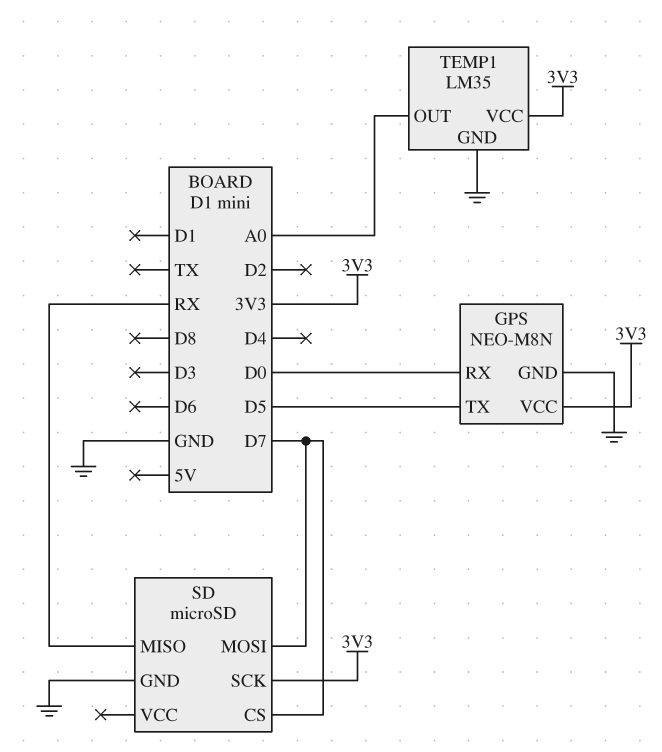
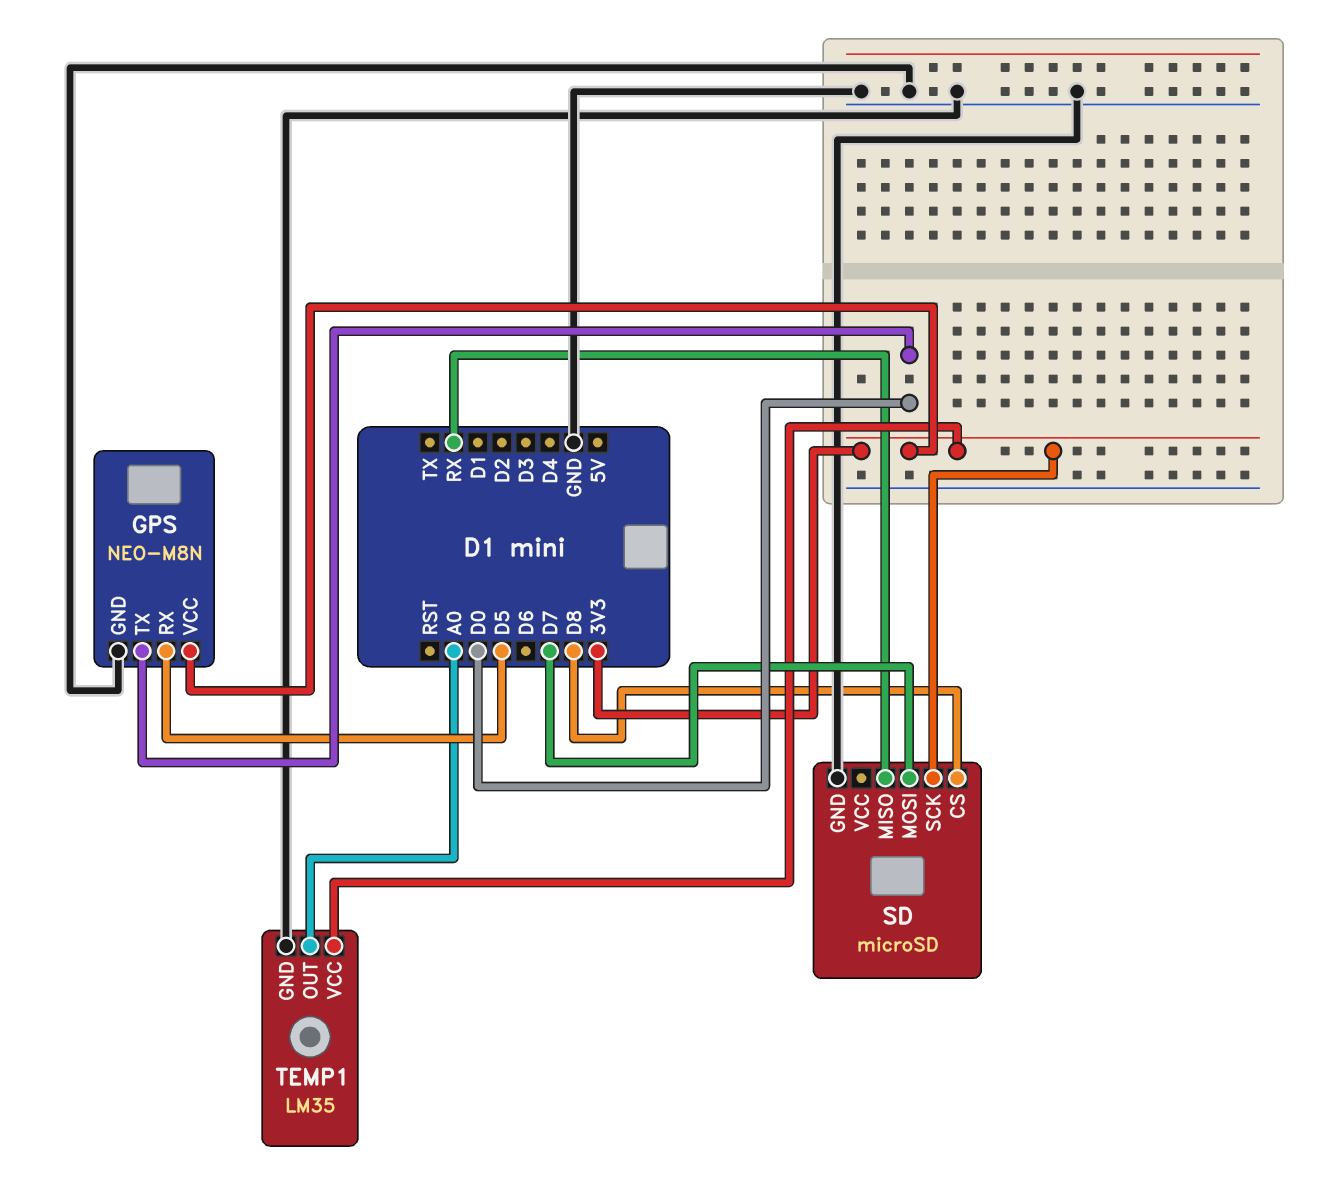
GPS pin RX: D0 -> D5
GPS pin TX: D5 -> D0
SD pin CS: D7 -> D8

